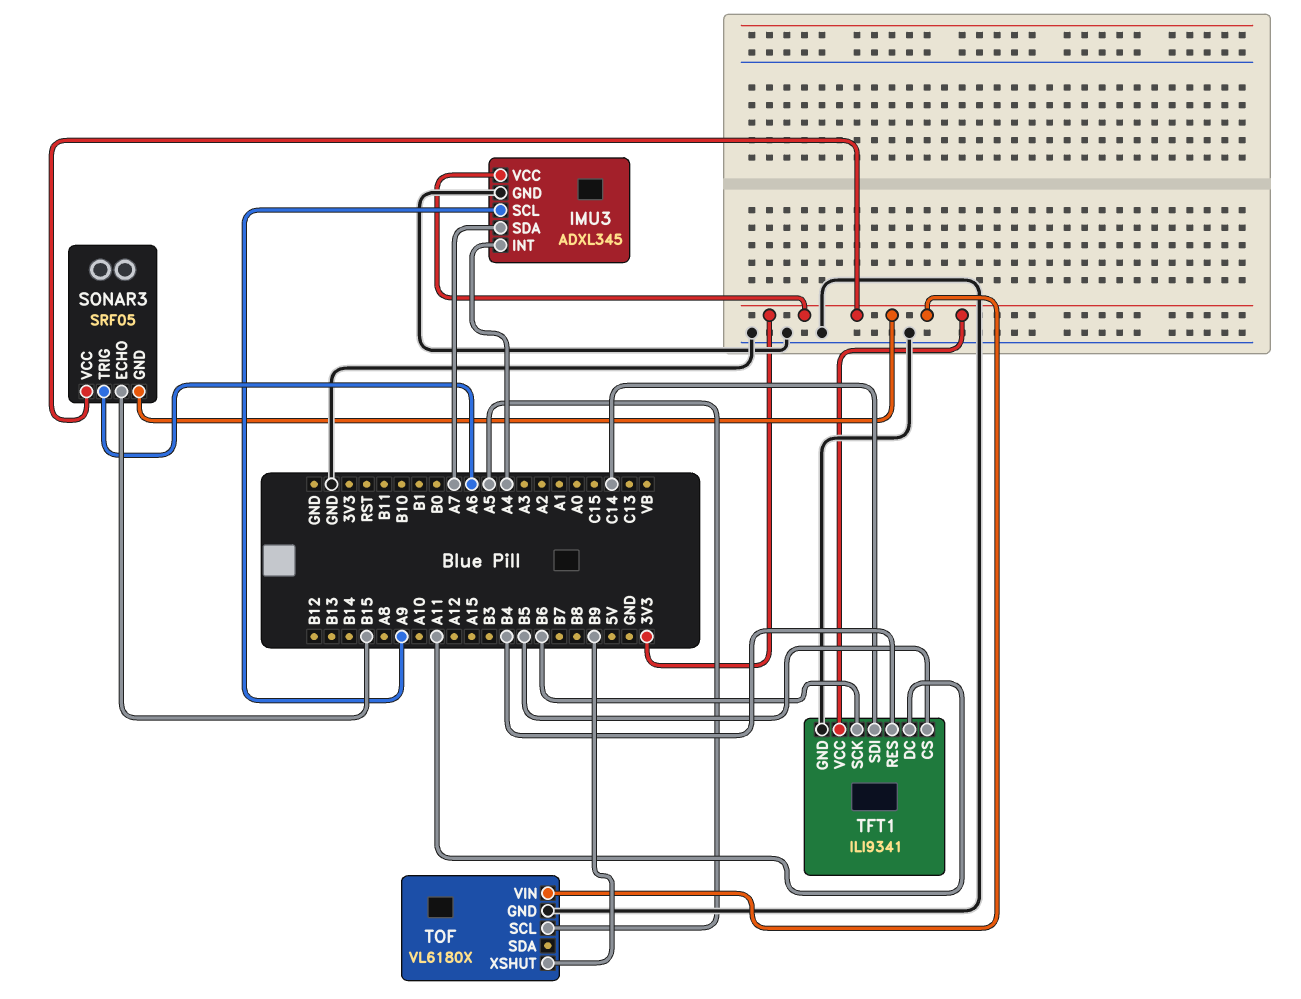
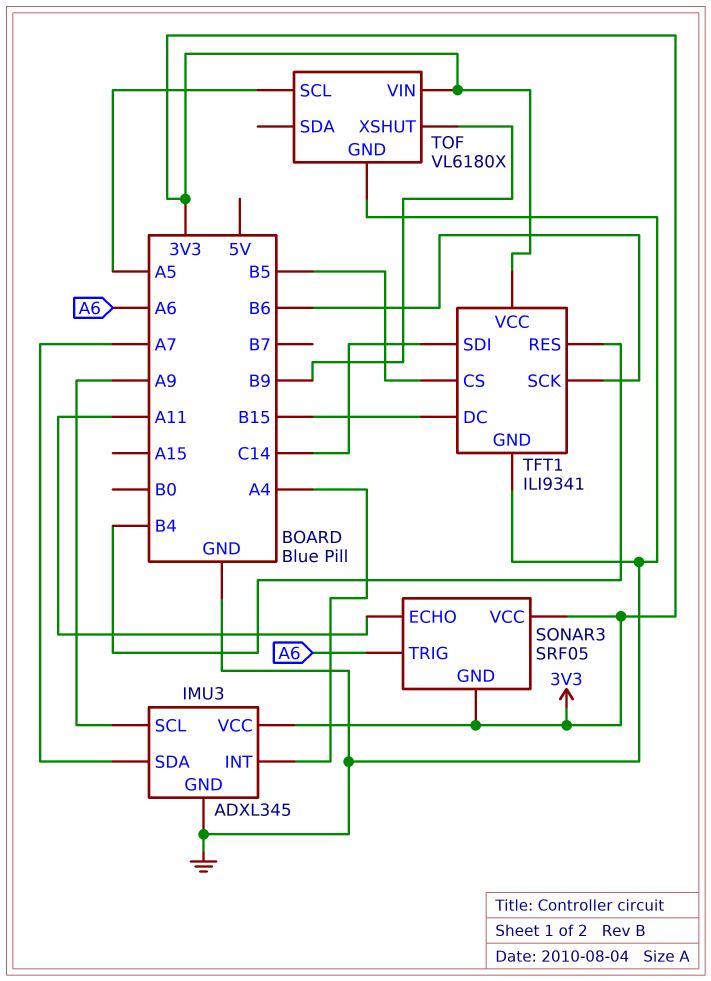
SONAR3 pin ECHO: B15 -> A11
TFT1 pin DC: A11 -> B15

